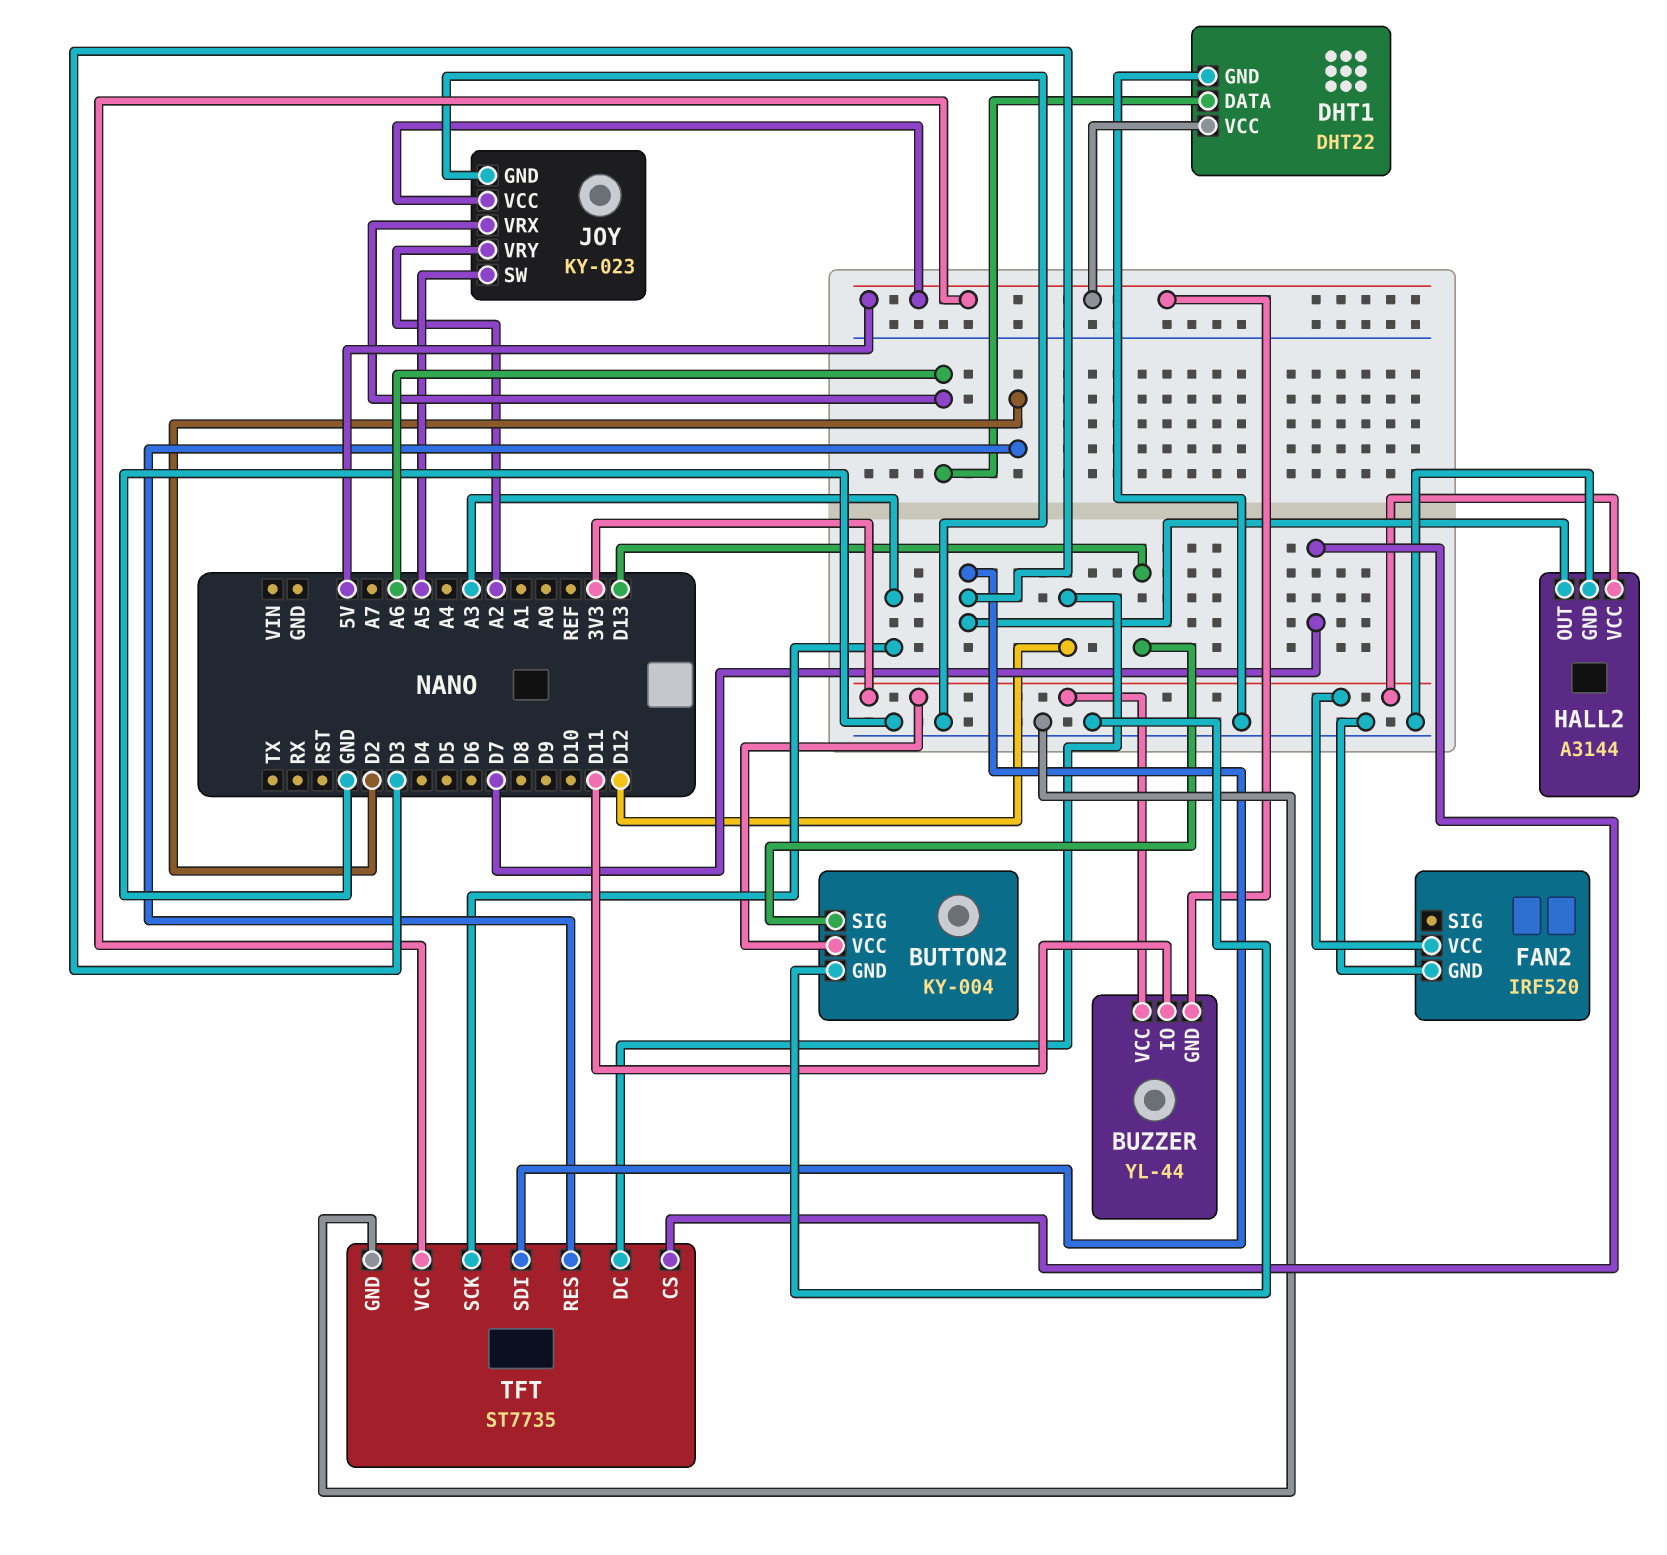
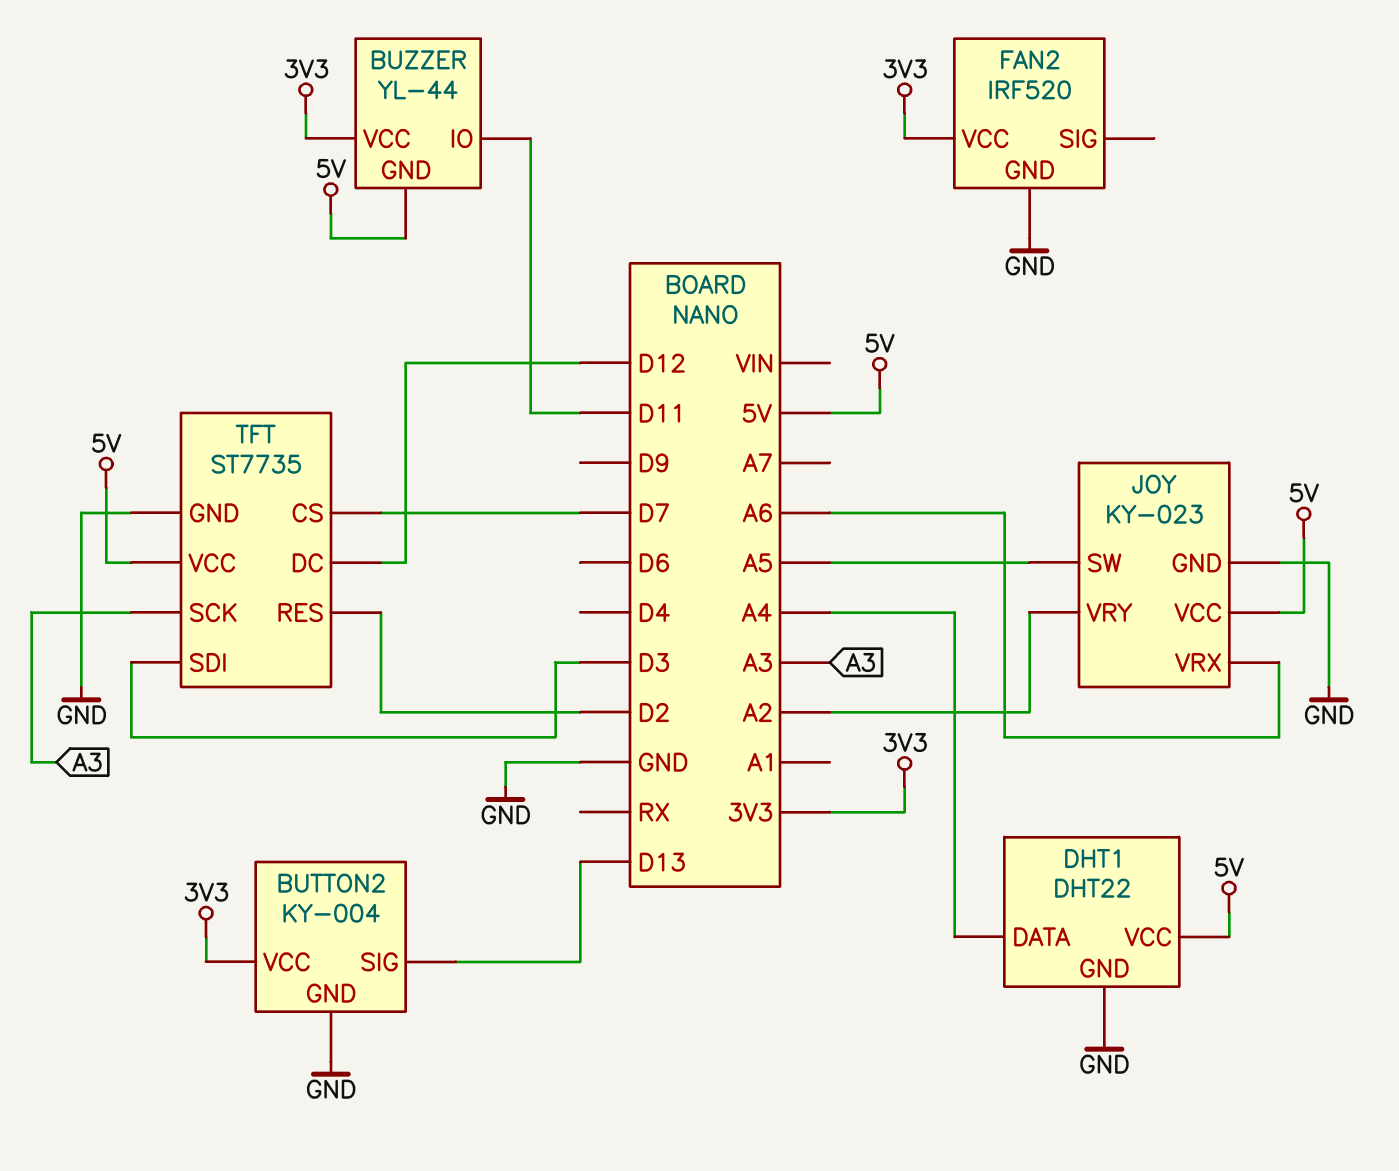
DHT1 pin DATA: A6 -> A4
HALL2: A3144 -> none
HALL2 pin GND: GND -> none
HALL2 pin OUT: D3 -> none
HALL2 pin VCC: 3V3 -> none

